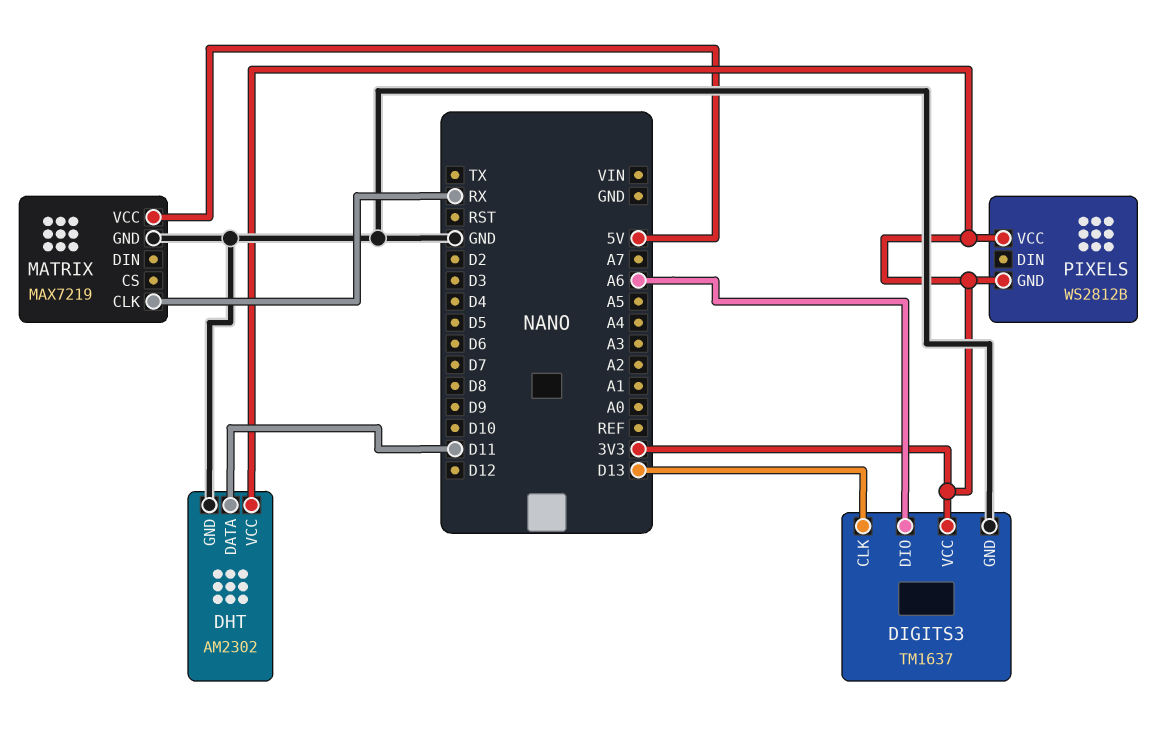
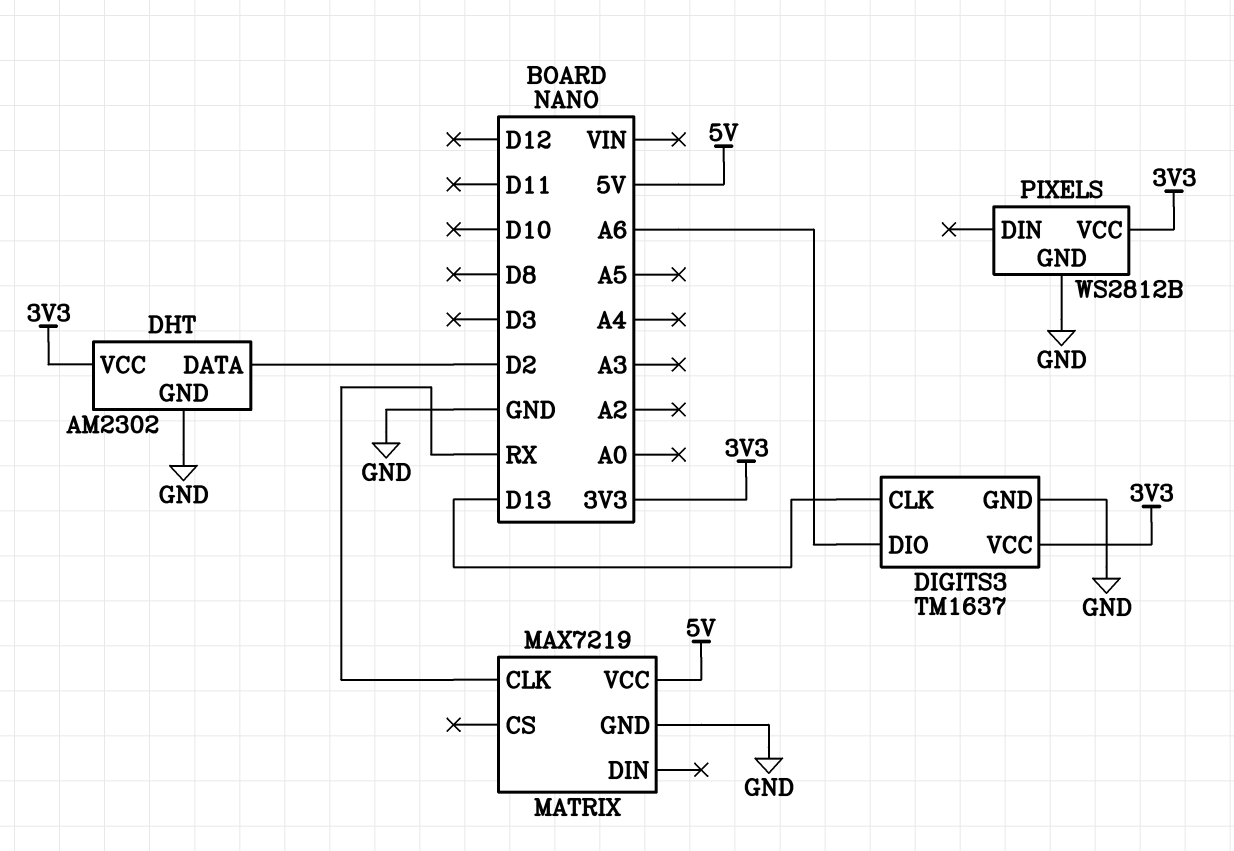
DHT pin DATA: D11 -> D2
PIXELS pin GND: 3V3 -> GND

